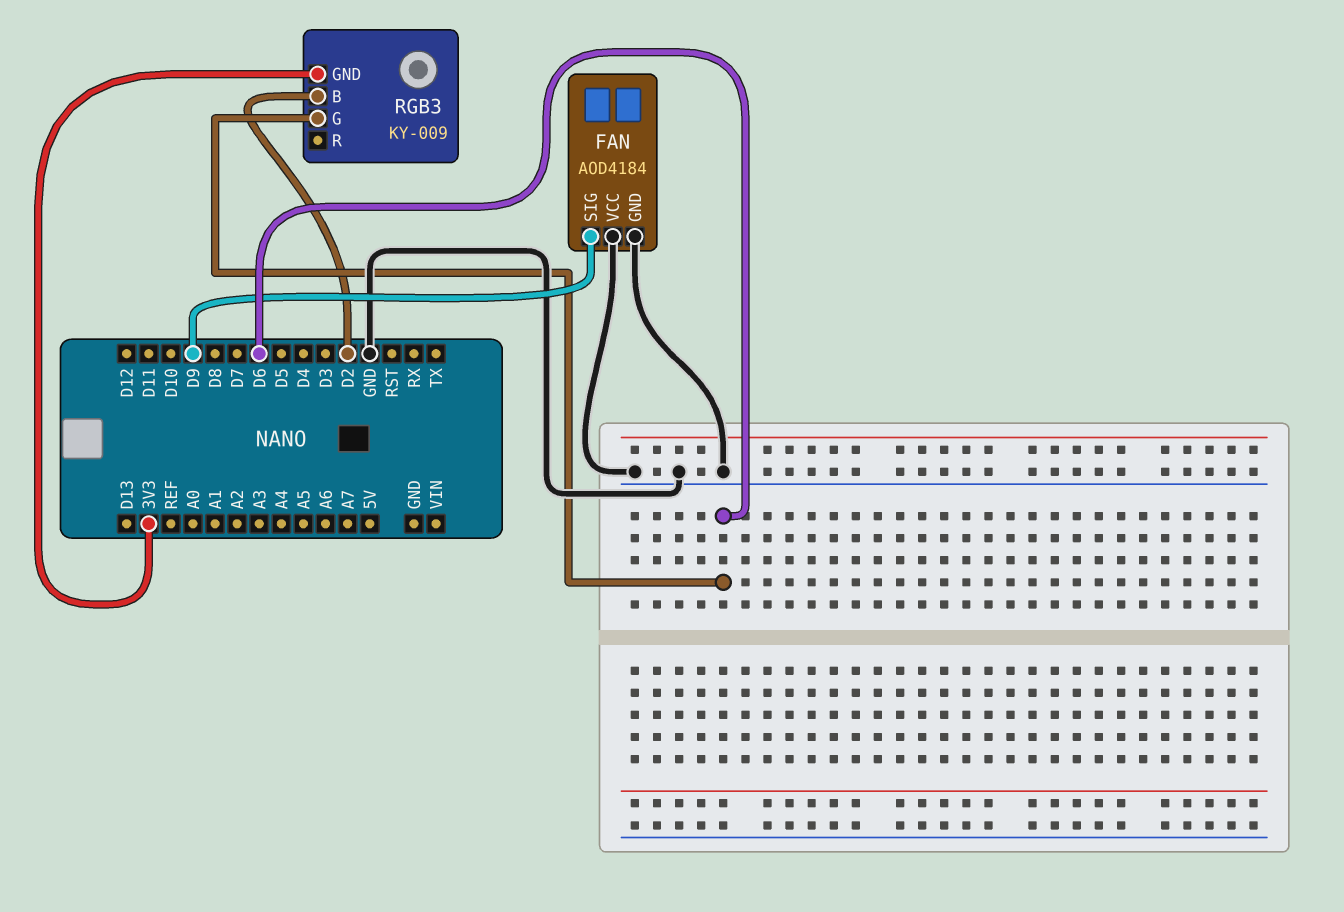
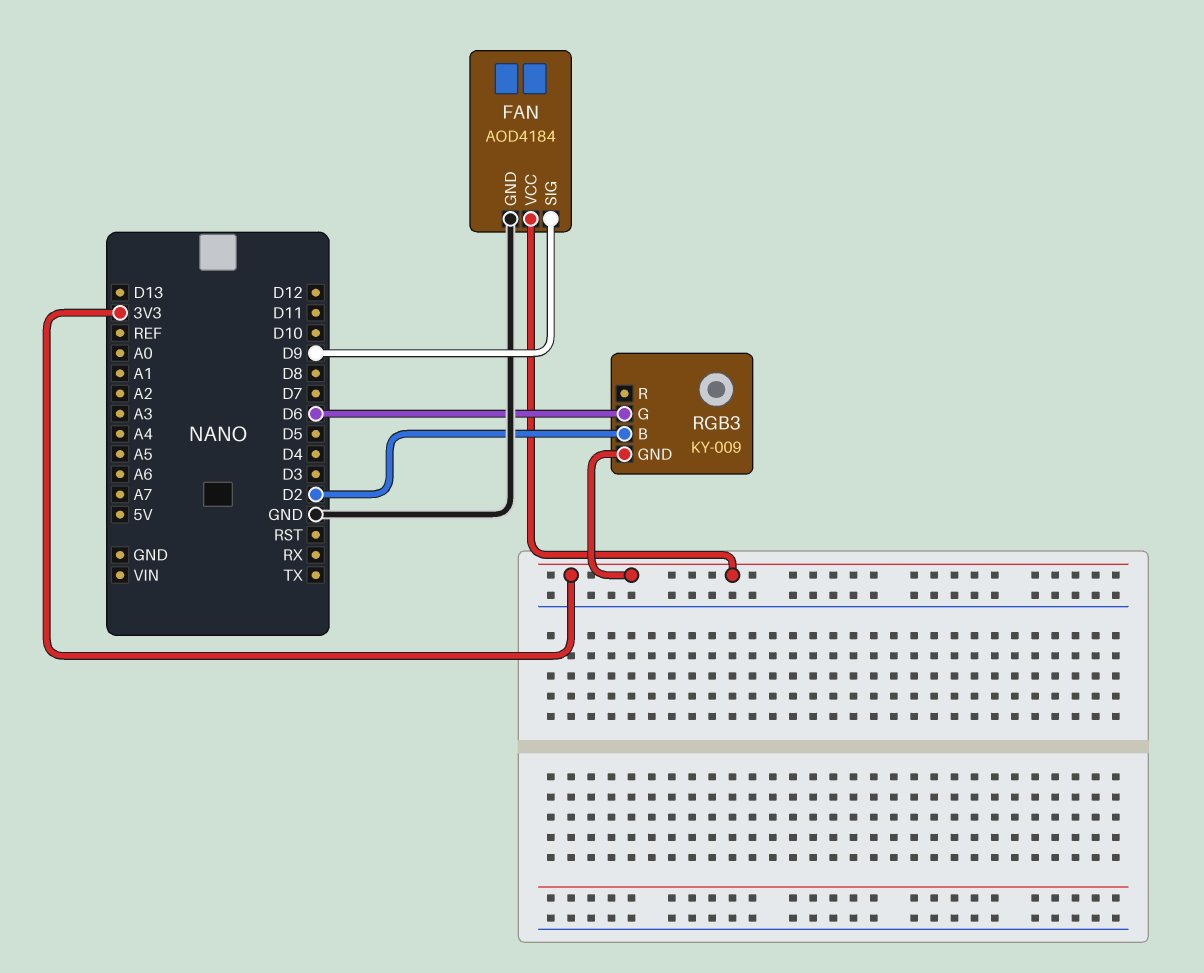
FAN pin VCC: GND -> 3V3

